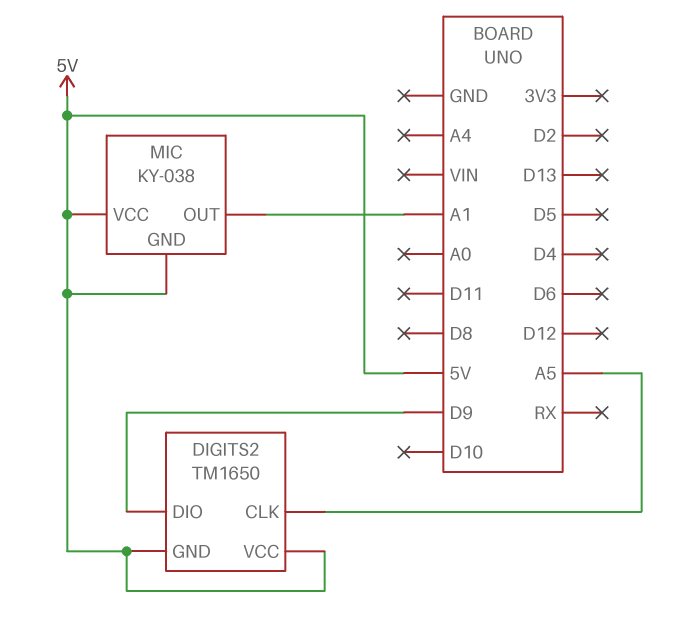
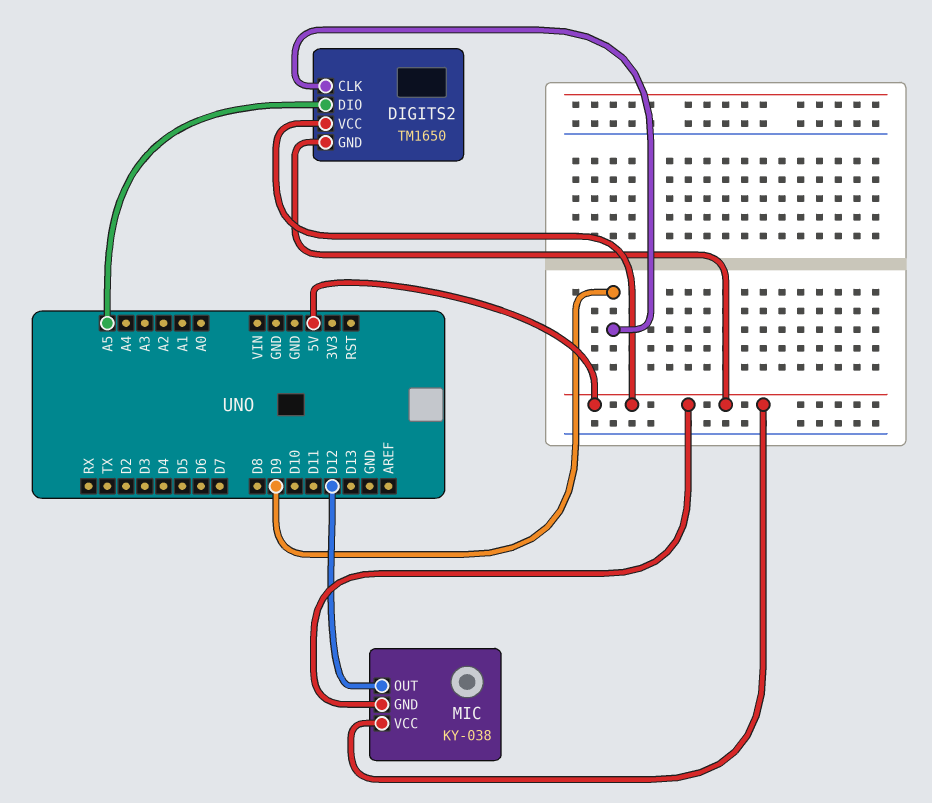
DIGITS2 pin CLK: A5 -> D9
DIGITS2 pin DIO: D9 -> A5
MIC pin OUT: A1 -> D12

